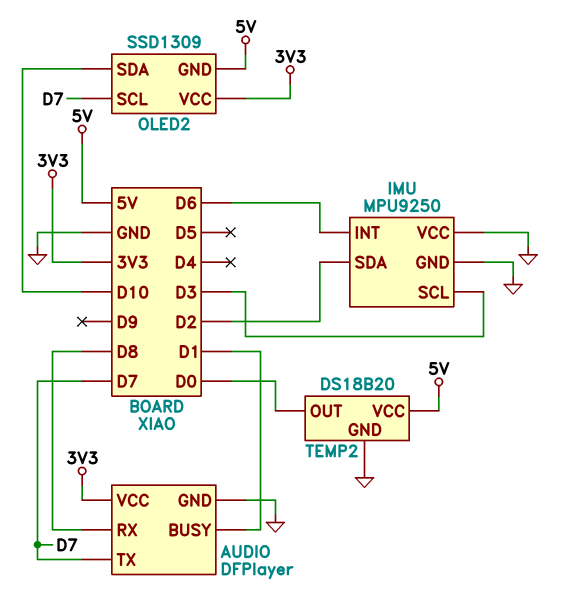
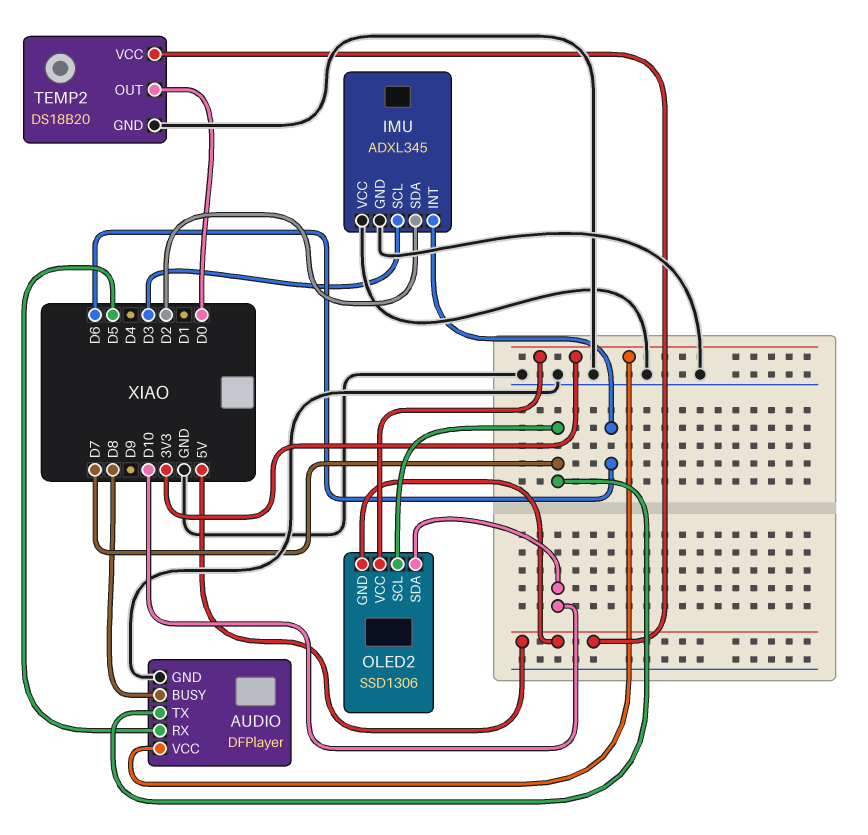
AUDIO pin BUSY: D1 -> D8
AUDIO pin RX: D8 -> D5
IMU: MPU9250 -> ADXL345
OLED2: SSD1309 -> SSD1306

